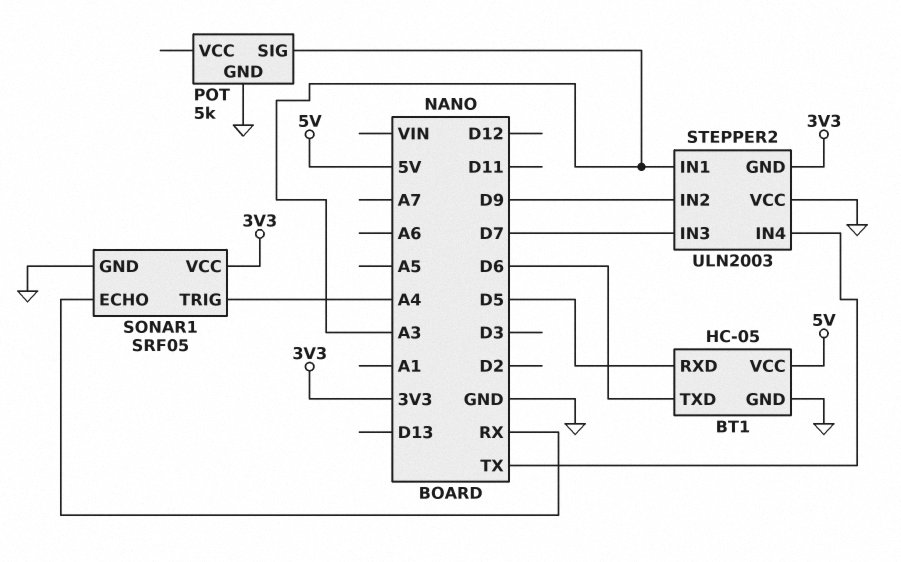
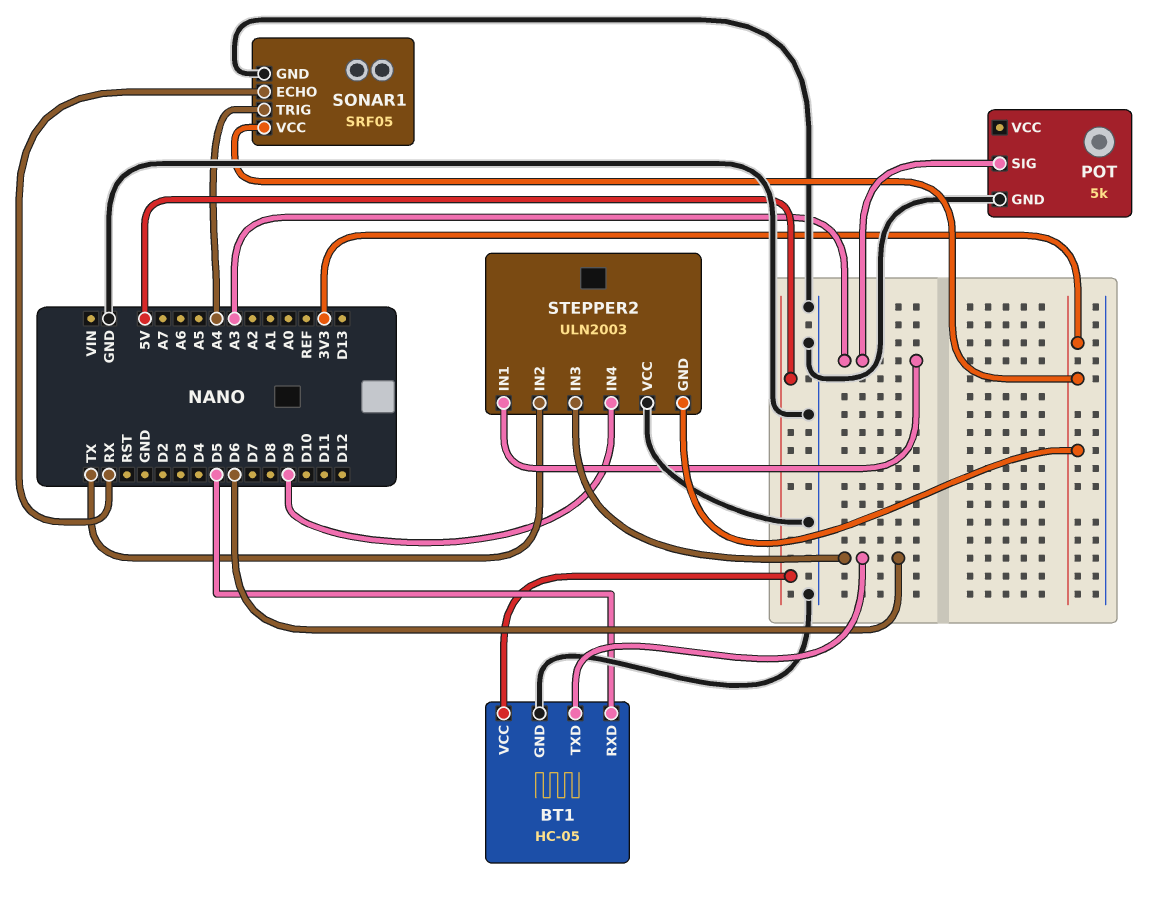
STEPPER2 pin IN2: D9 -> TX
STEPPER2 pin IN3: D7 -> D6
STEPPER2 pin IN4: TX -> D9

